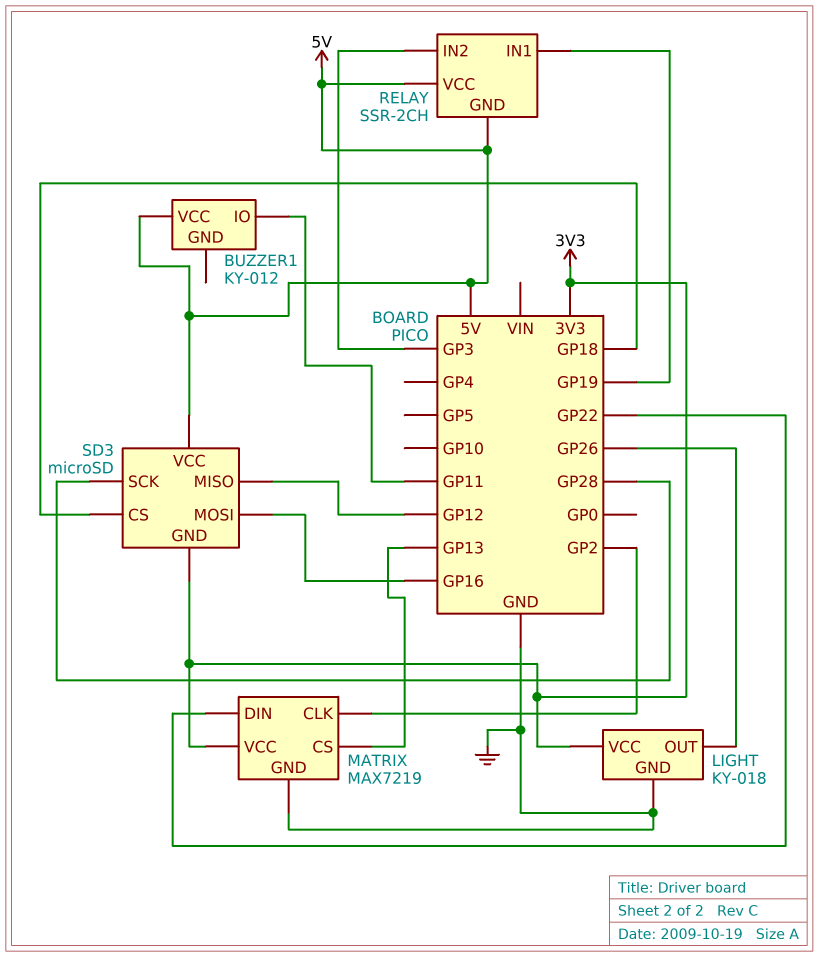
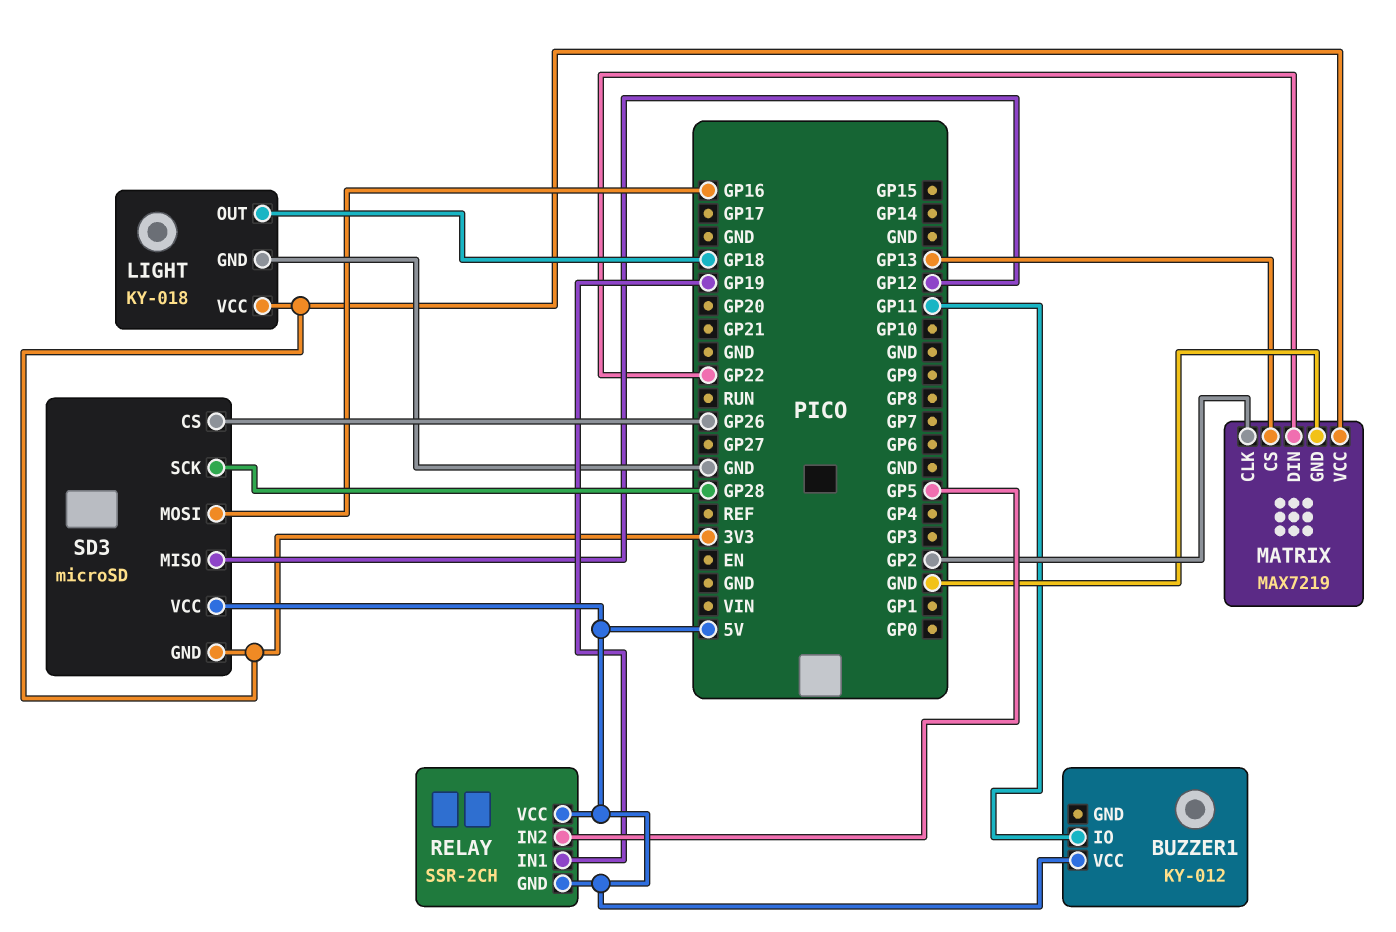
LIGHT pin OUT: GP26 -> GP18
RELAY pin IN2: GP3 -> GP5
SD3 pin CS: GP18 -> GP26

